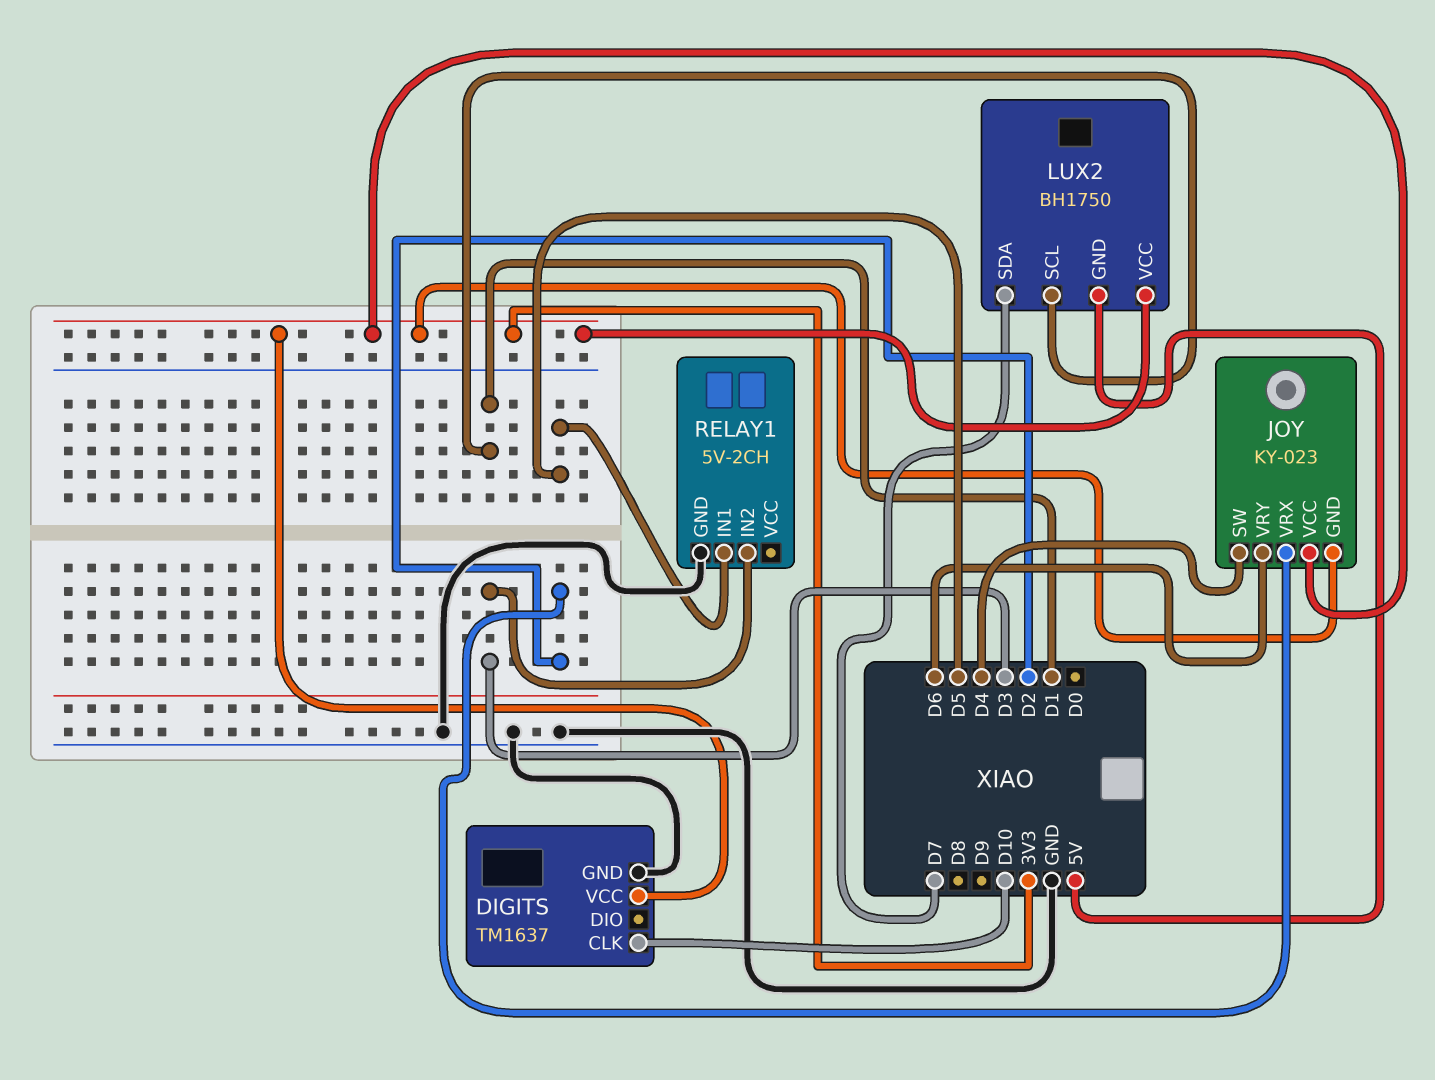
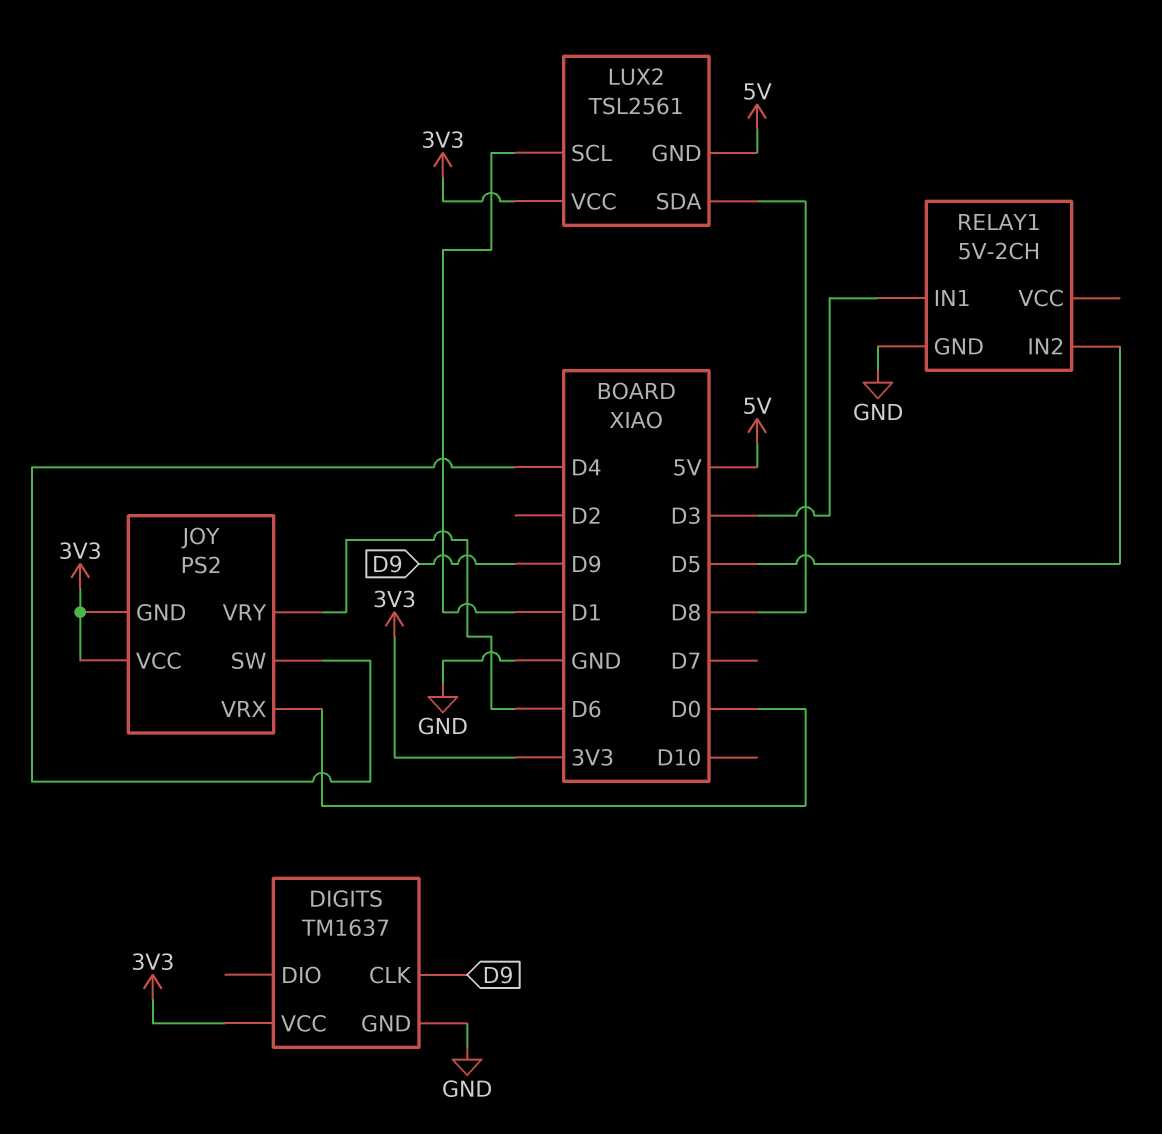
DIGITS pin CLK: D10 -> D9
JOY: KY-023 -> PS2
JOY pin VRX: D2 -> D0
LUX2: BH1750 -> TSL2561
LUX2 pin SDA: D7 -> D8
RELAY1 pin IN1: D5 -> D3
RELAY1 pin IN2: D3 -> D5

